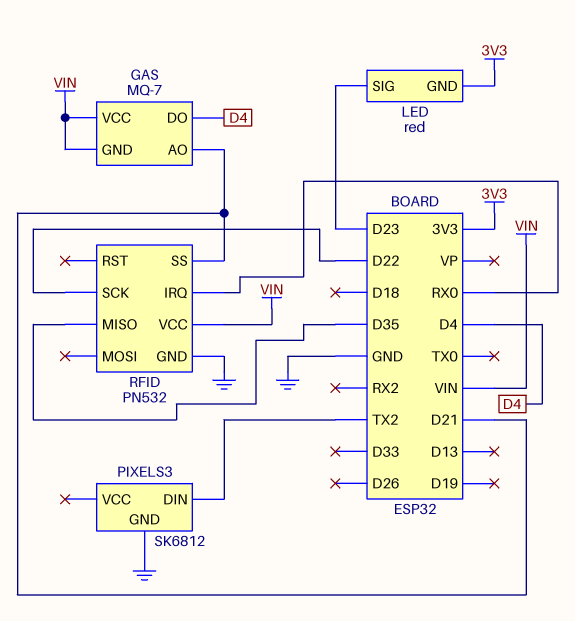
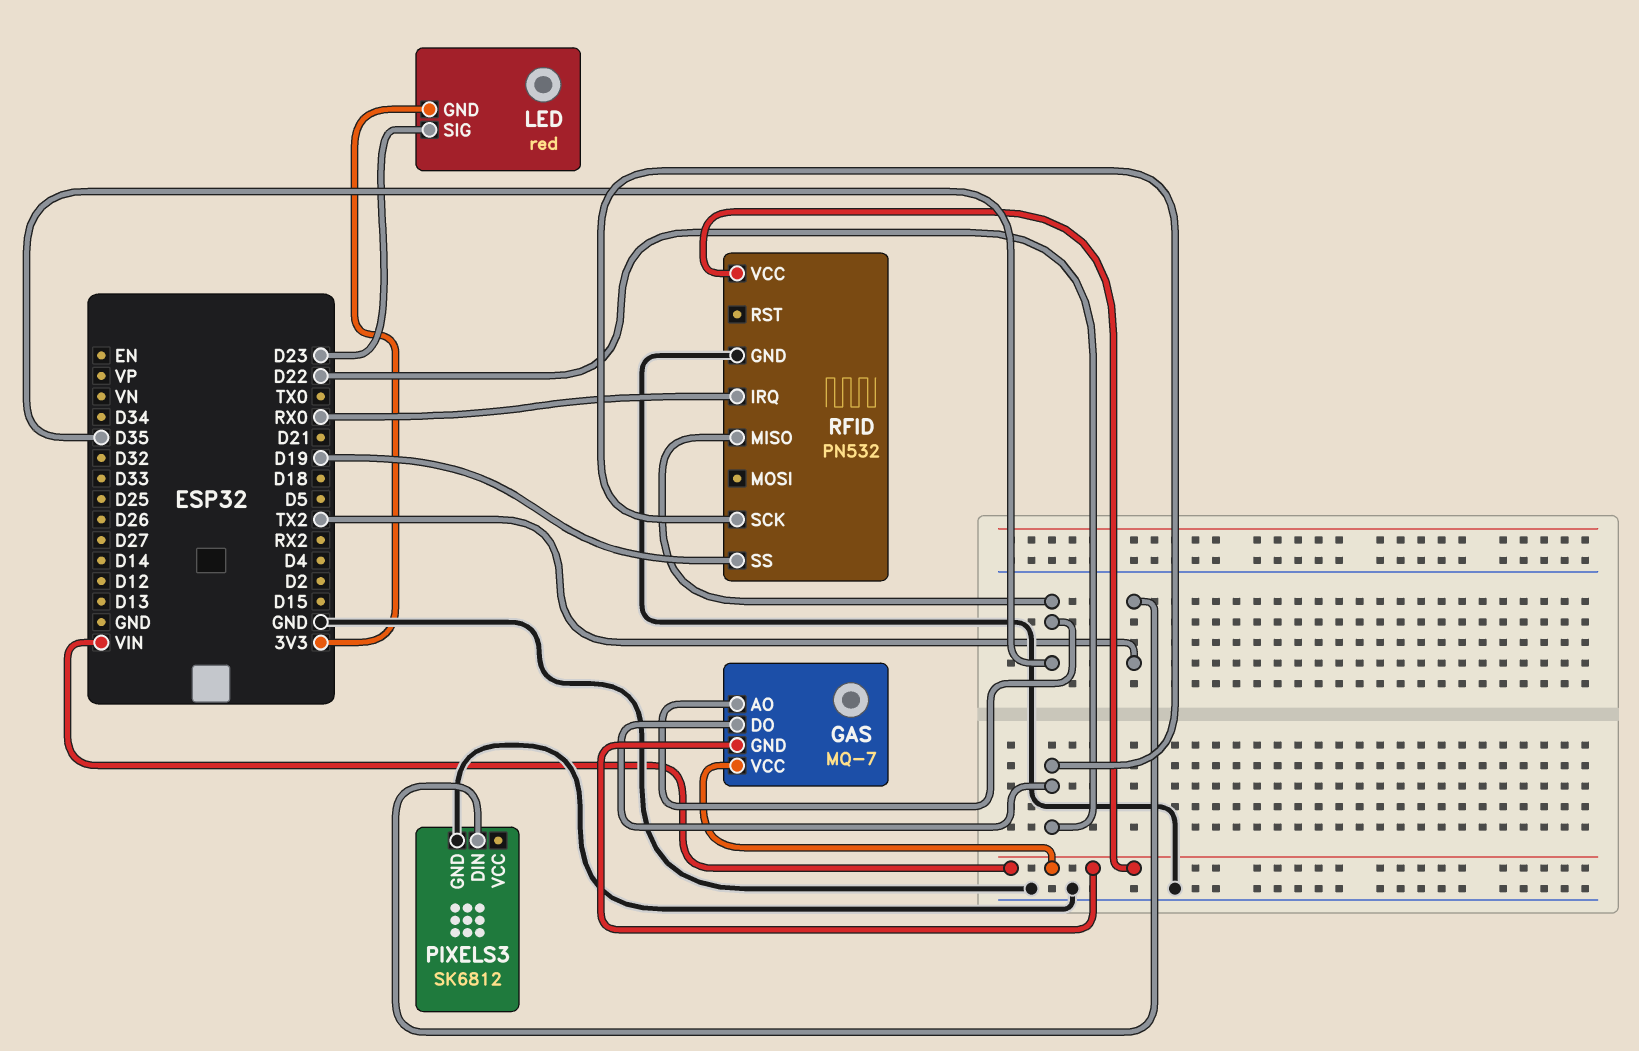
GAS pin AO: D21 -> D35
GAS pin DO: D4 -> D22
RFID pin SS: D21 -> D19

